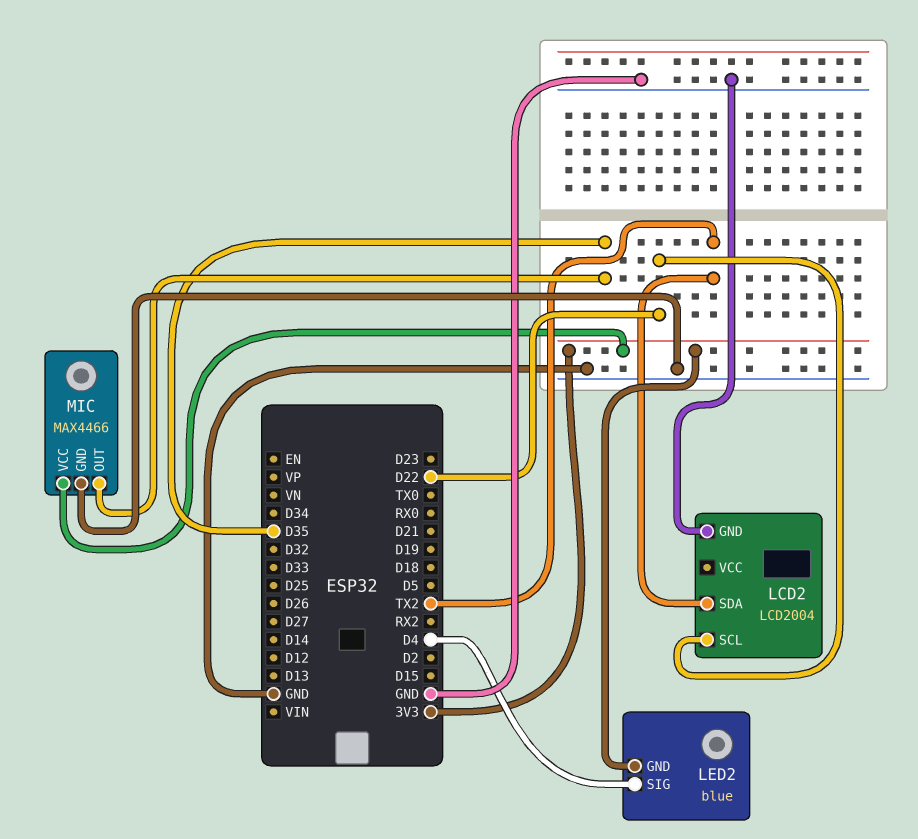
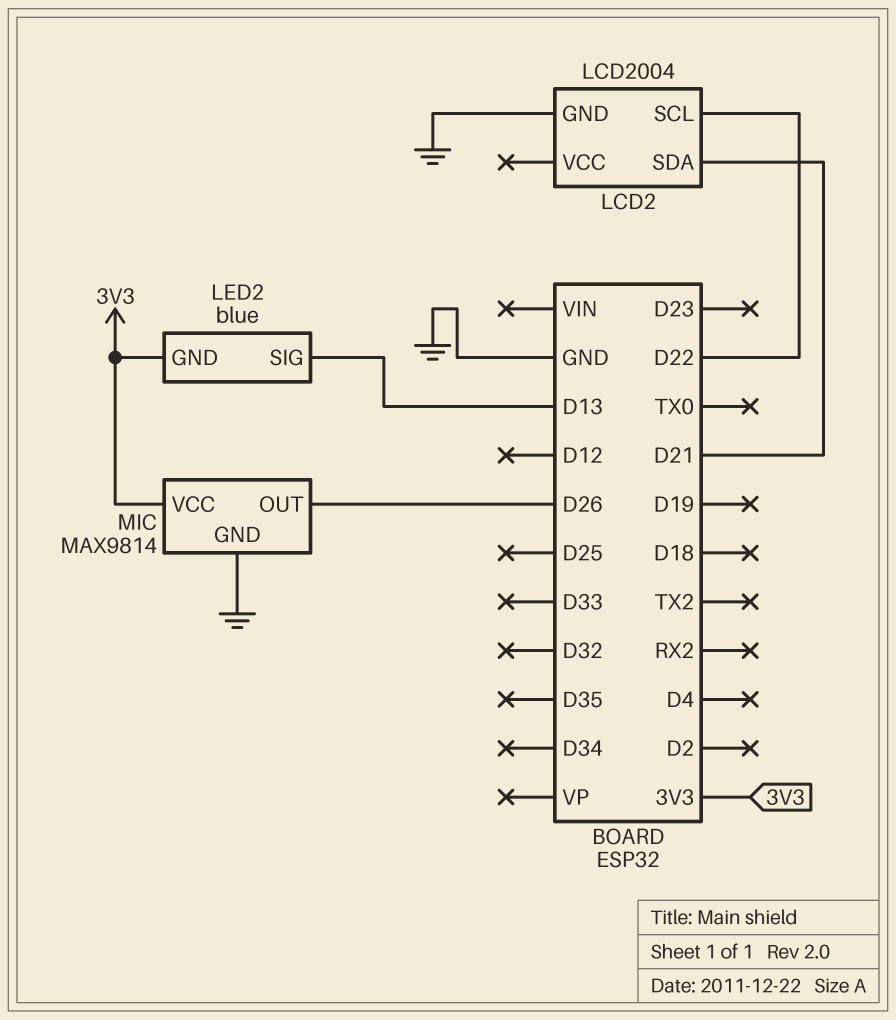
LCD2 pin SDA: TX2 -> D21
LED2 pin SIG: D4 -> D13
MIC: MAX4466 -> MAX9814
MIC pin OUT: D35 -> D26

